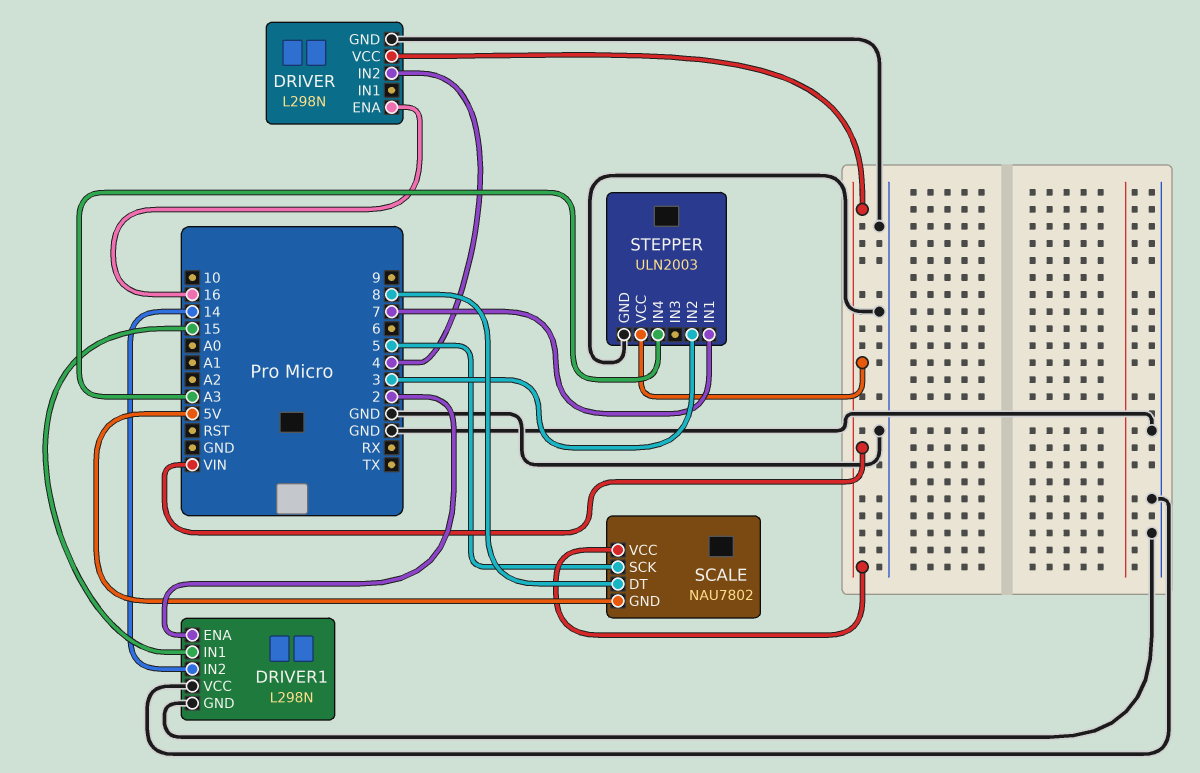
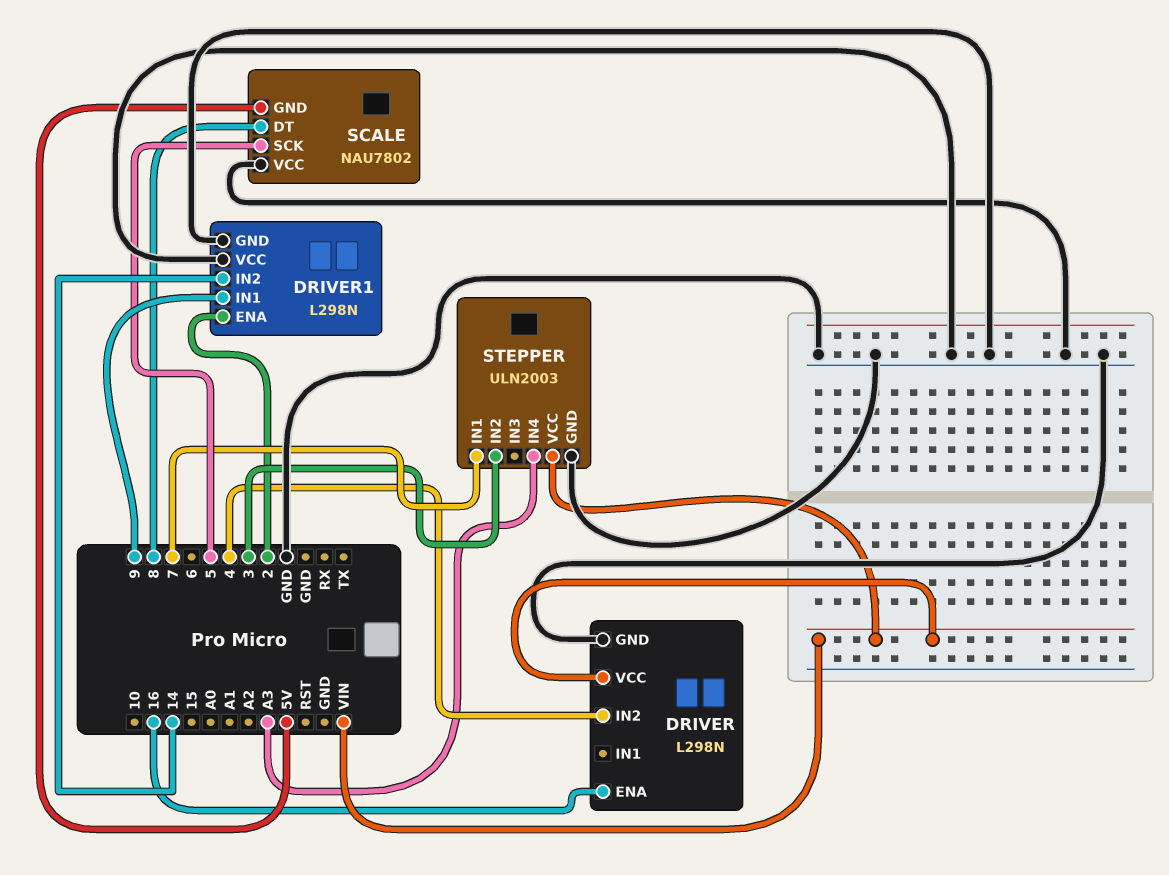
DRIVER1 pin IN1: 15 -> 9
SCALE pin VCC: VIN -> GND

